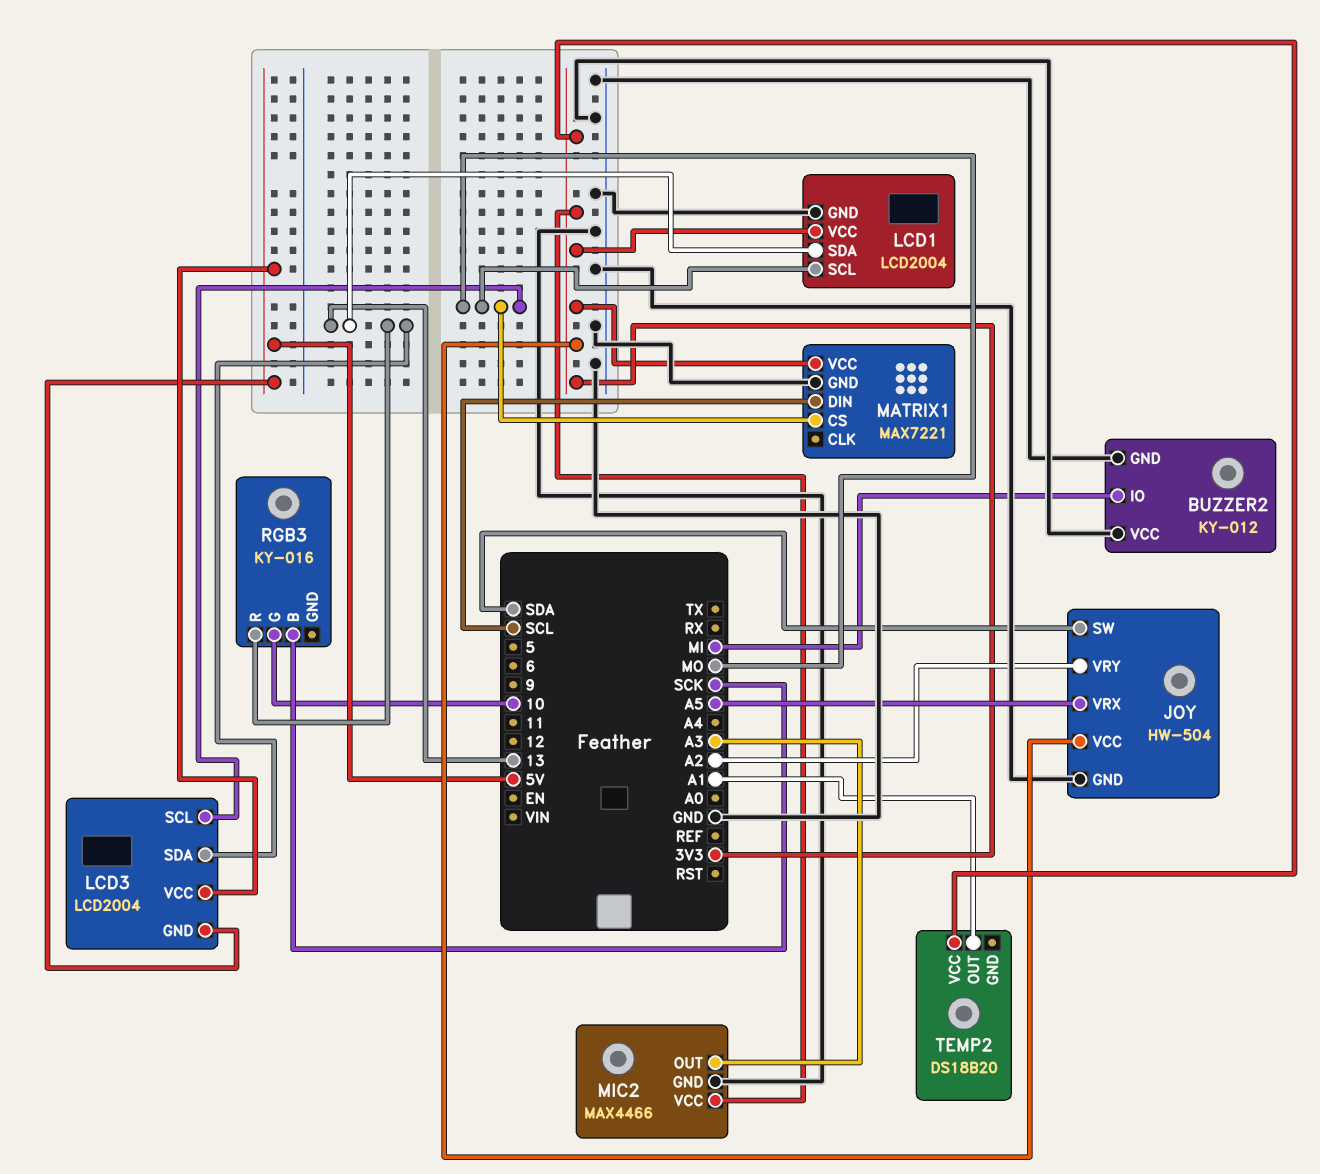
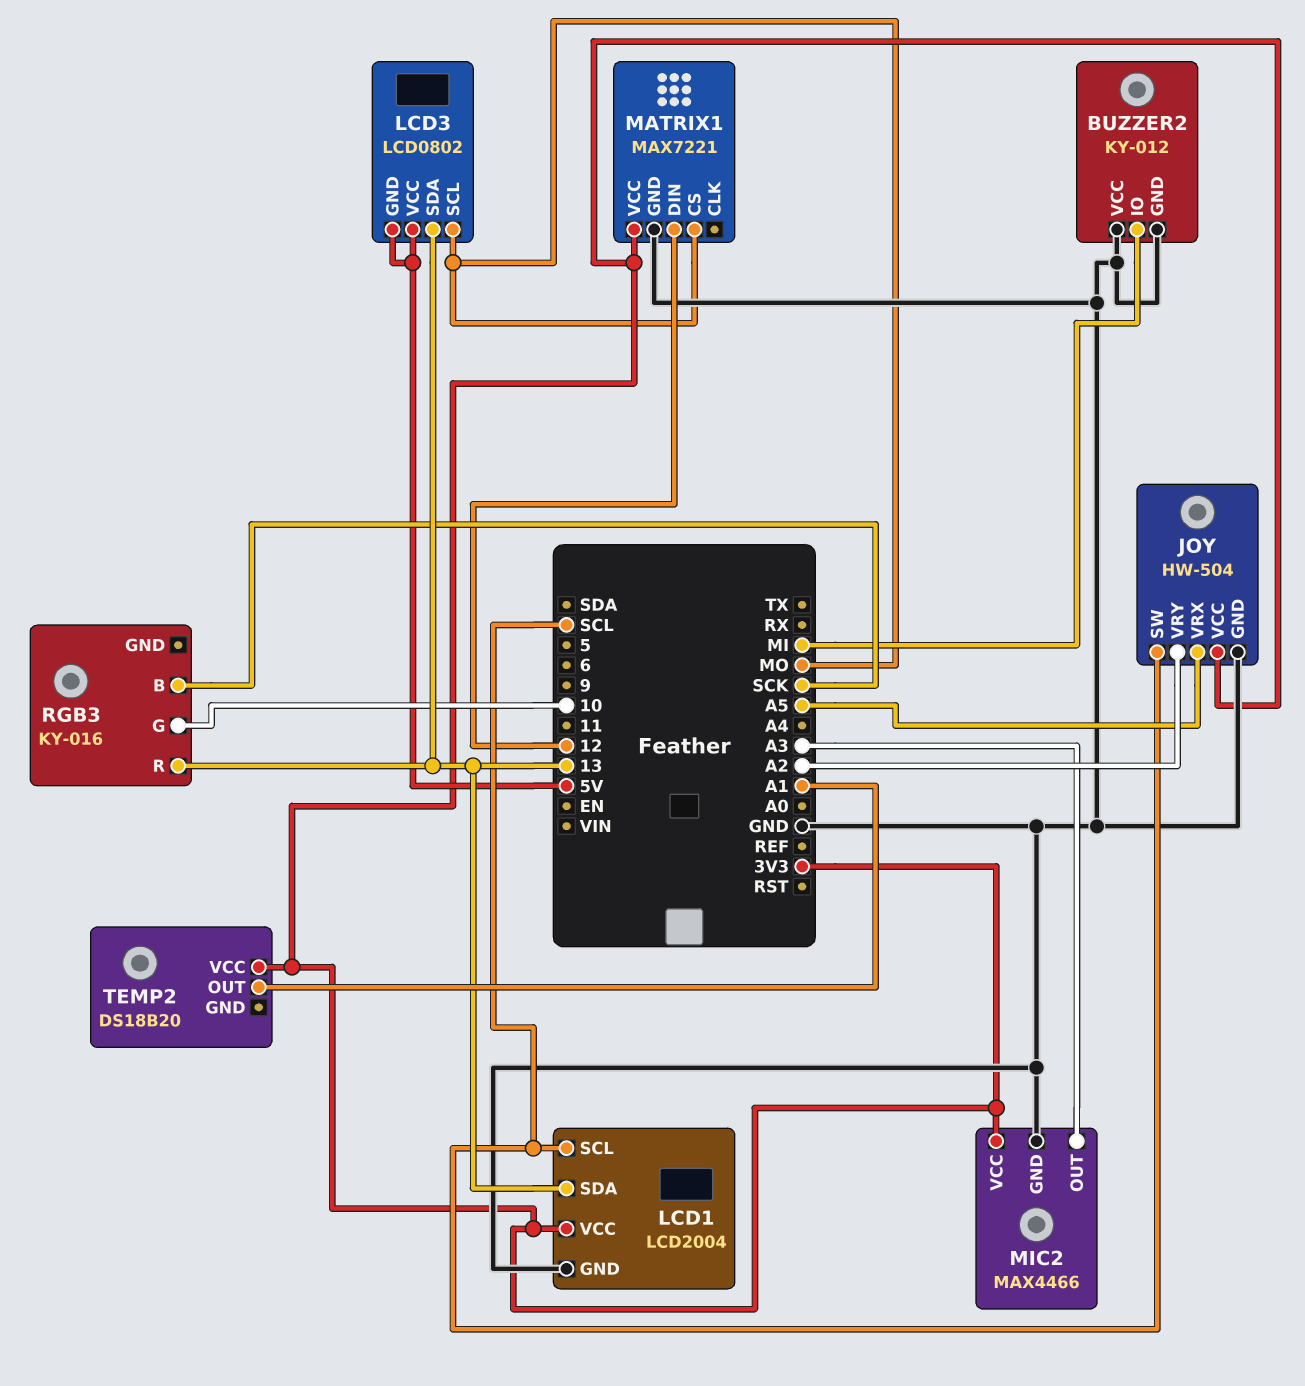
JOY pin SW: SDA -> SCL
LCD1 pin SCL: MO -> SCL
LCD3: LCD2004 -> LCD0802
MATRIX1 pin DIN: SCL -> 12

